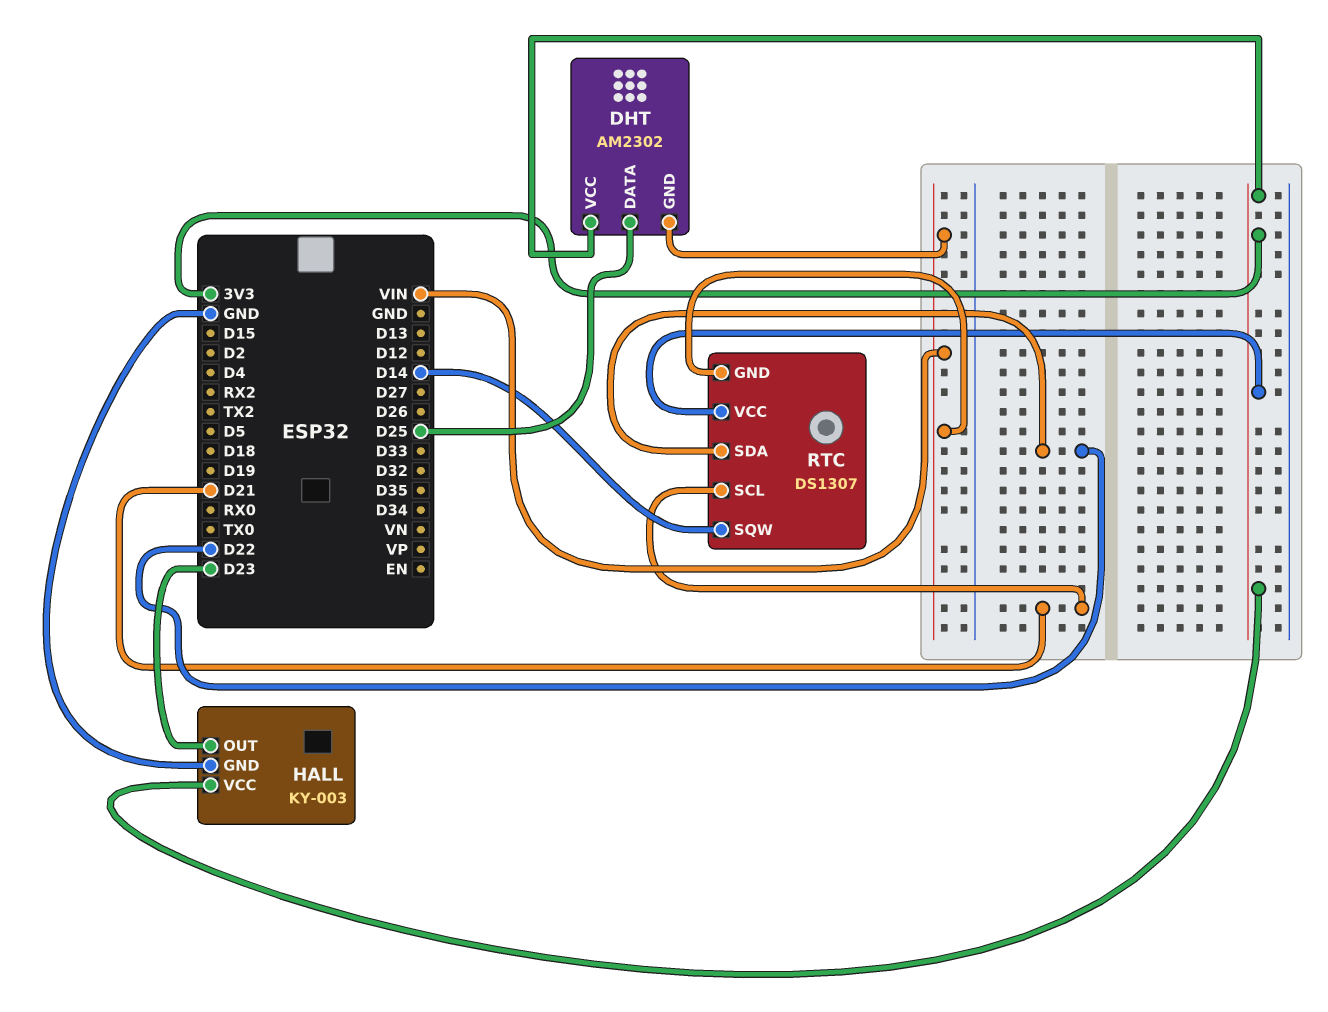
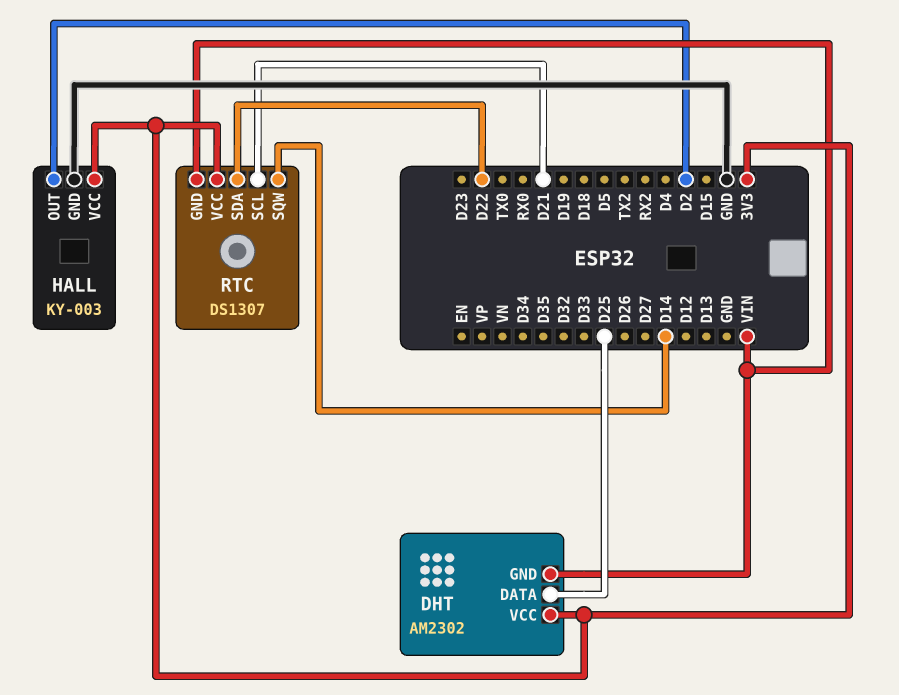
HALL pin OUT: D23 -> D2

